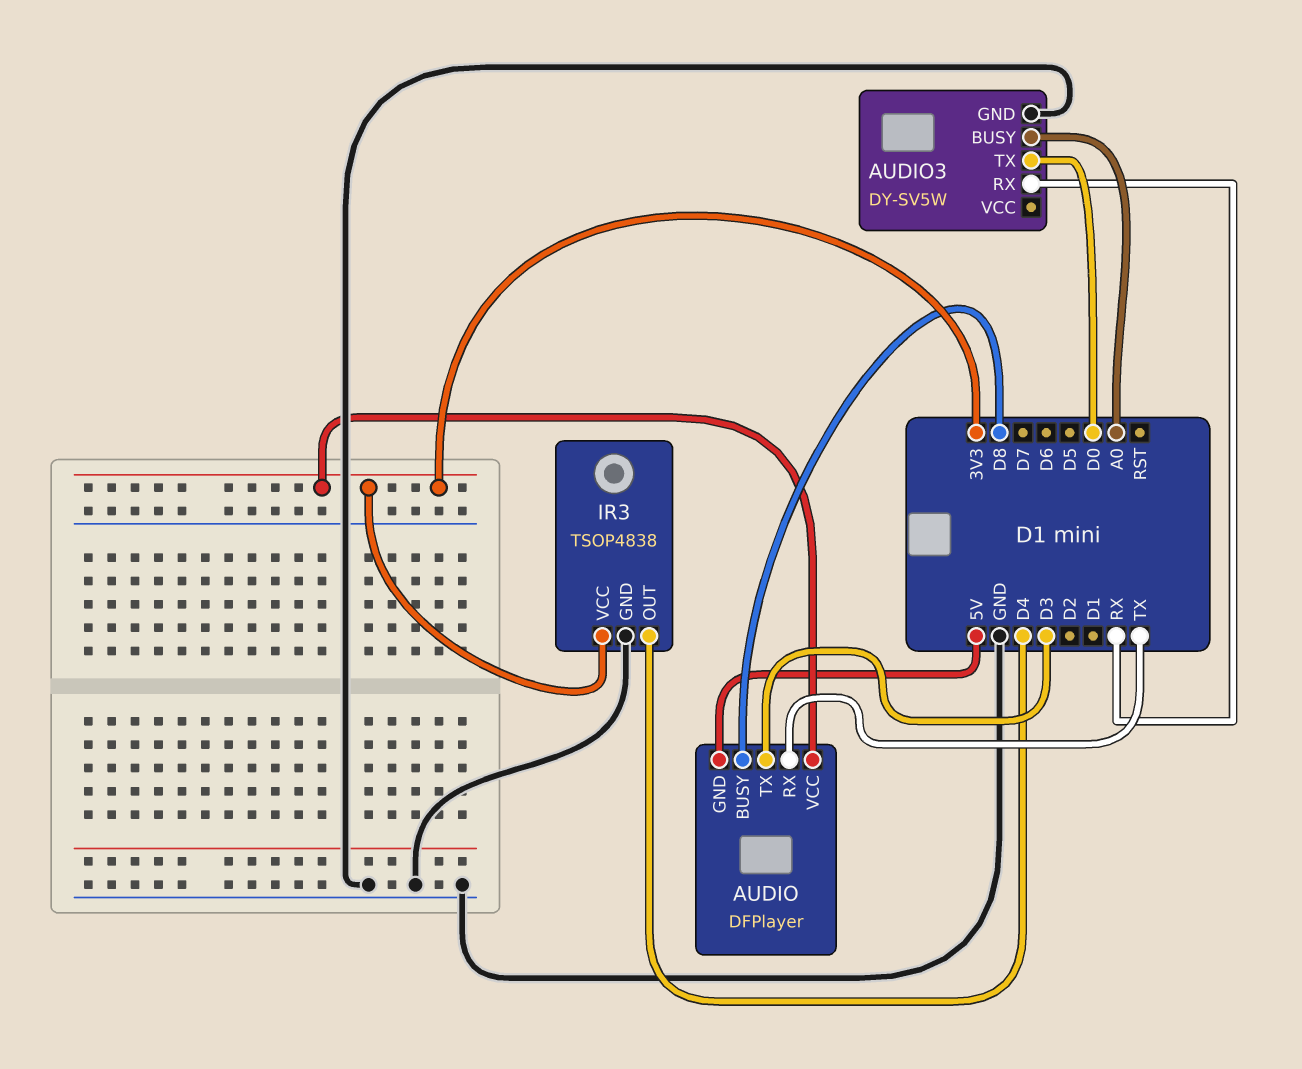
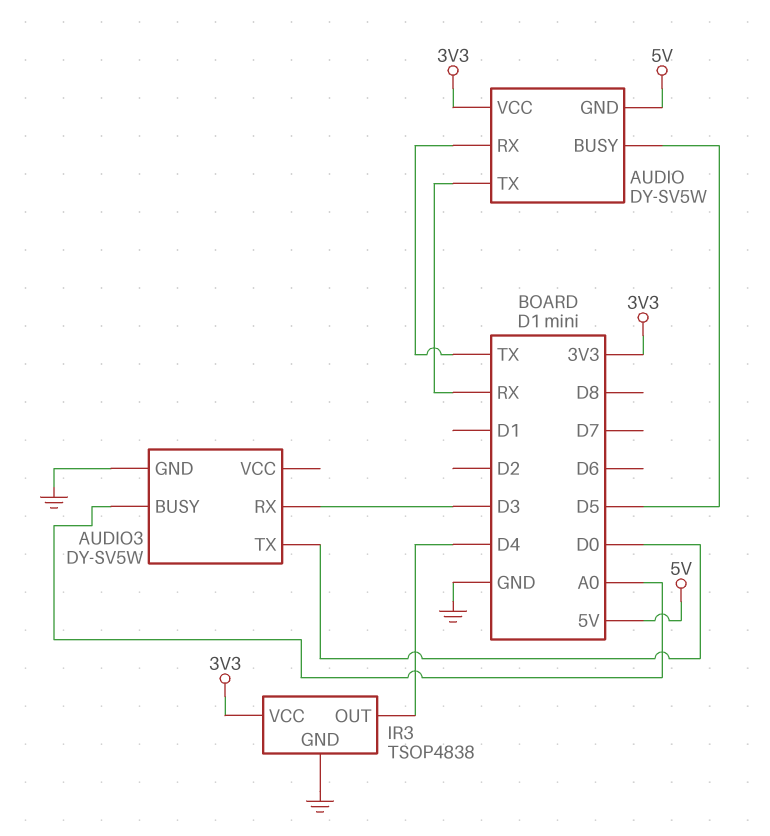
AUDIO: DFPlayer -> DY-SV5W
AUDIO pin BUSY: D8 -> D5
AUDIO pin TX: D3 -> RX
AUDIO3 pin RX: RX -> D3

